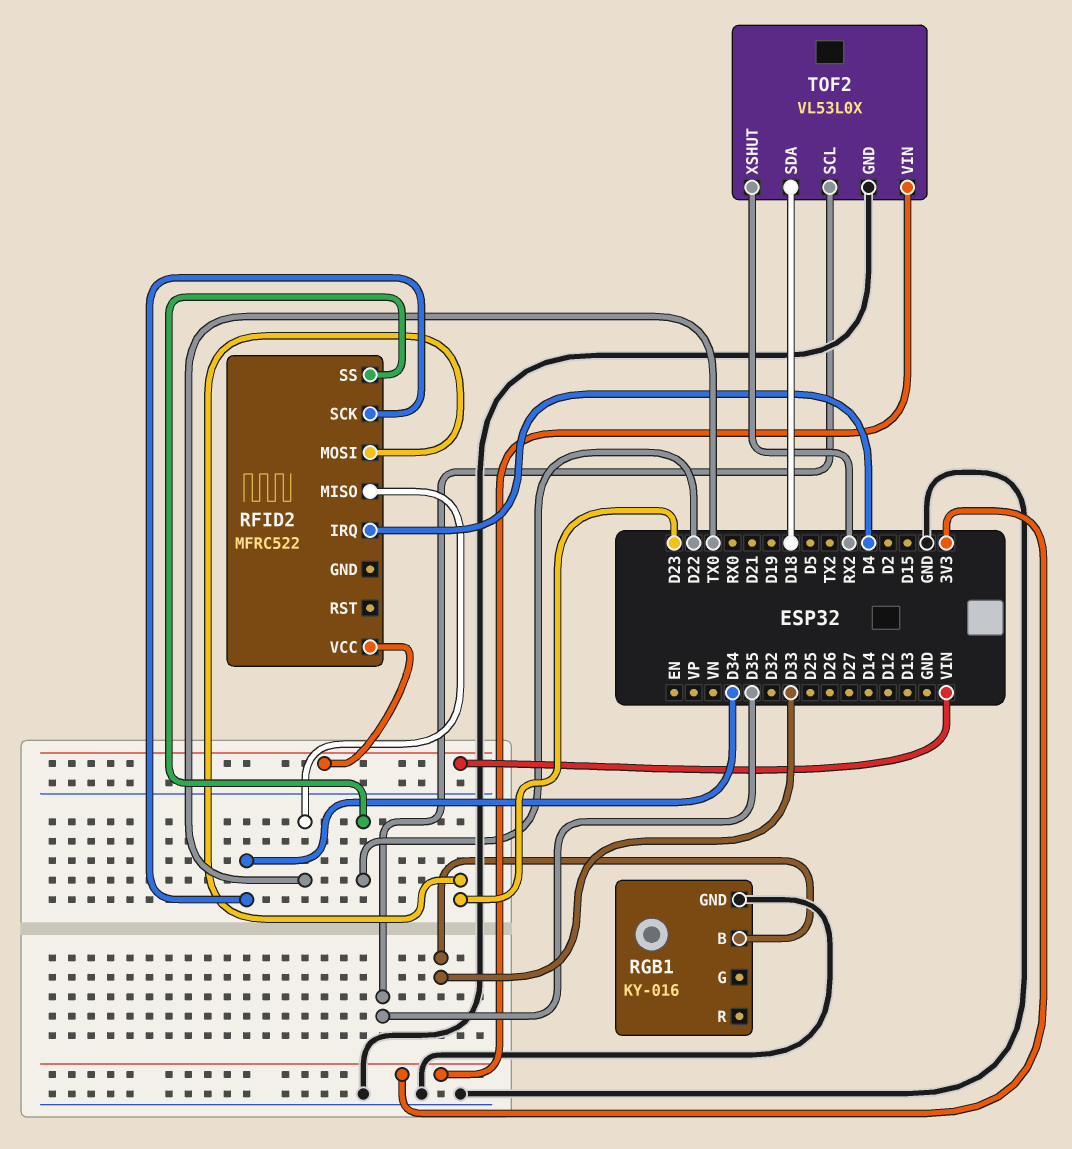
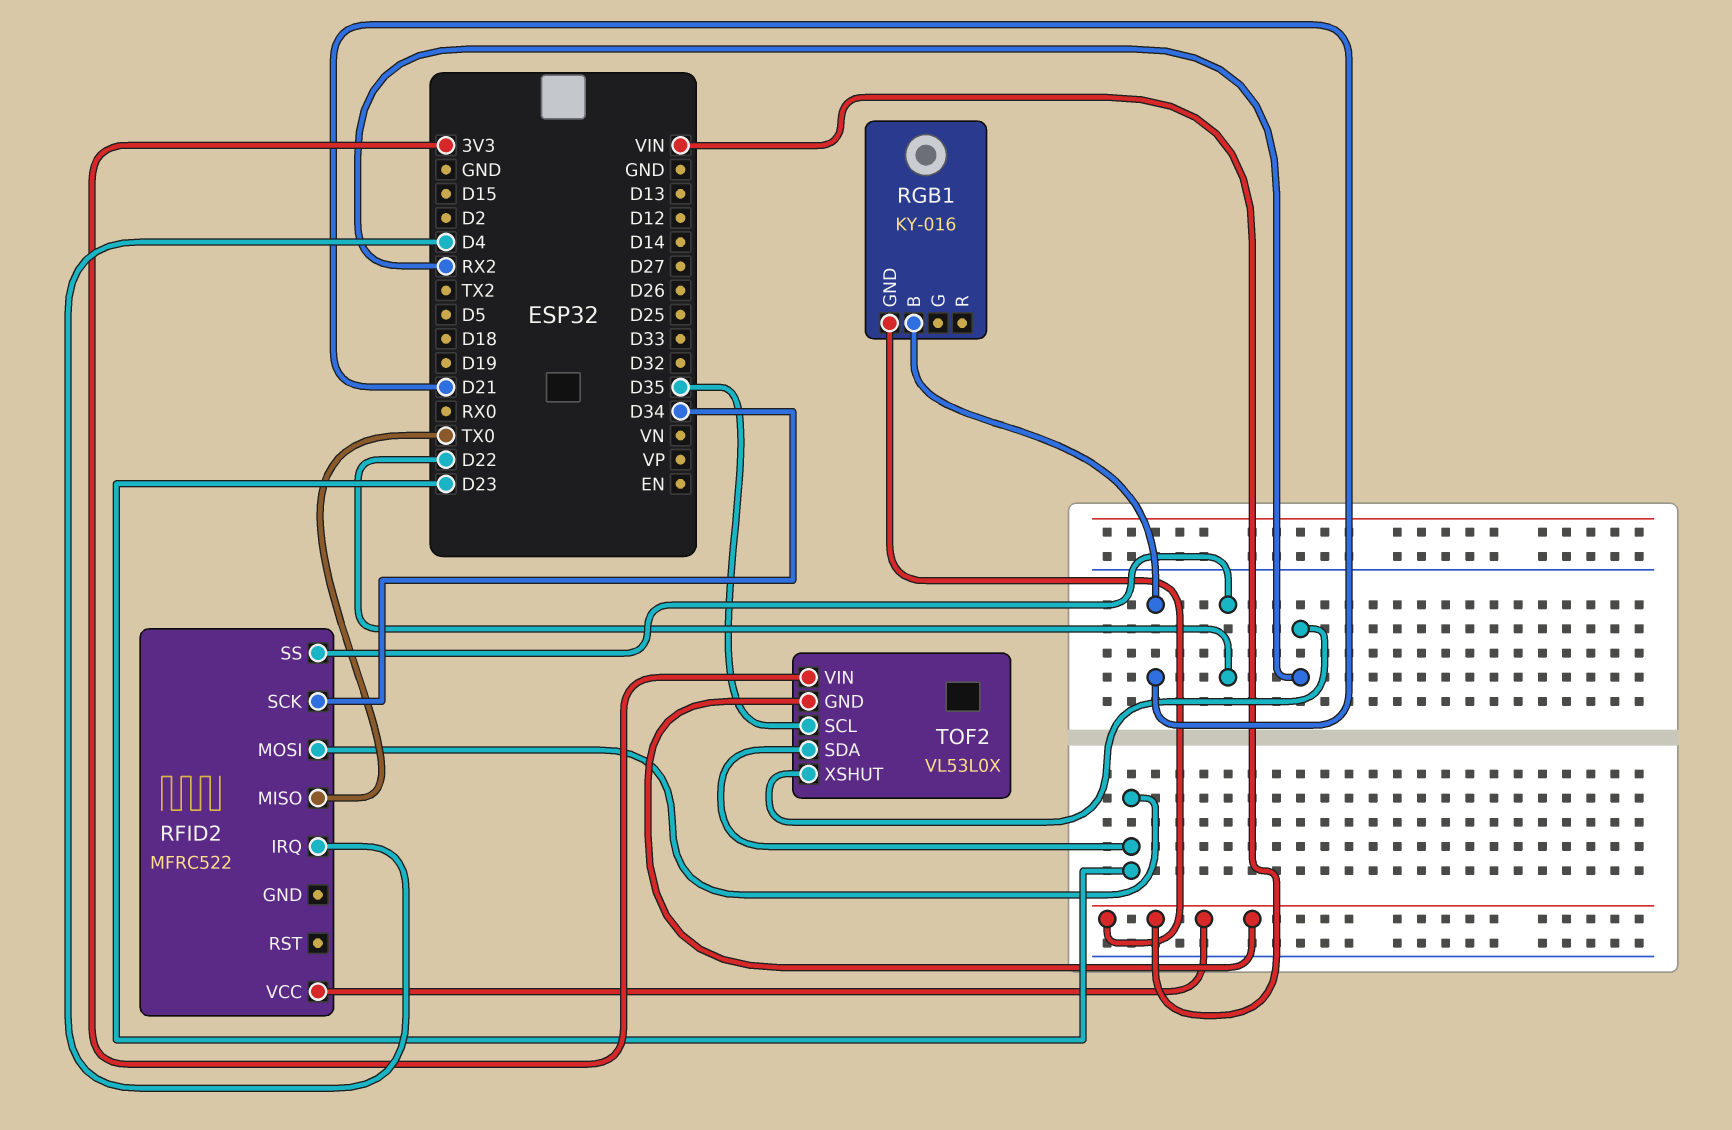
RGB1 pin B: D33 -> D21
RGB1 pin GND: GND -> VIN
TOF2 pin GND: GND -> VIN
TOF2 pin SDA: D18 -> D23

